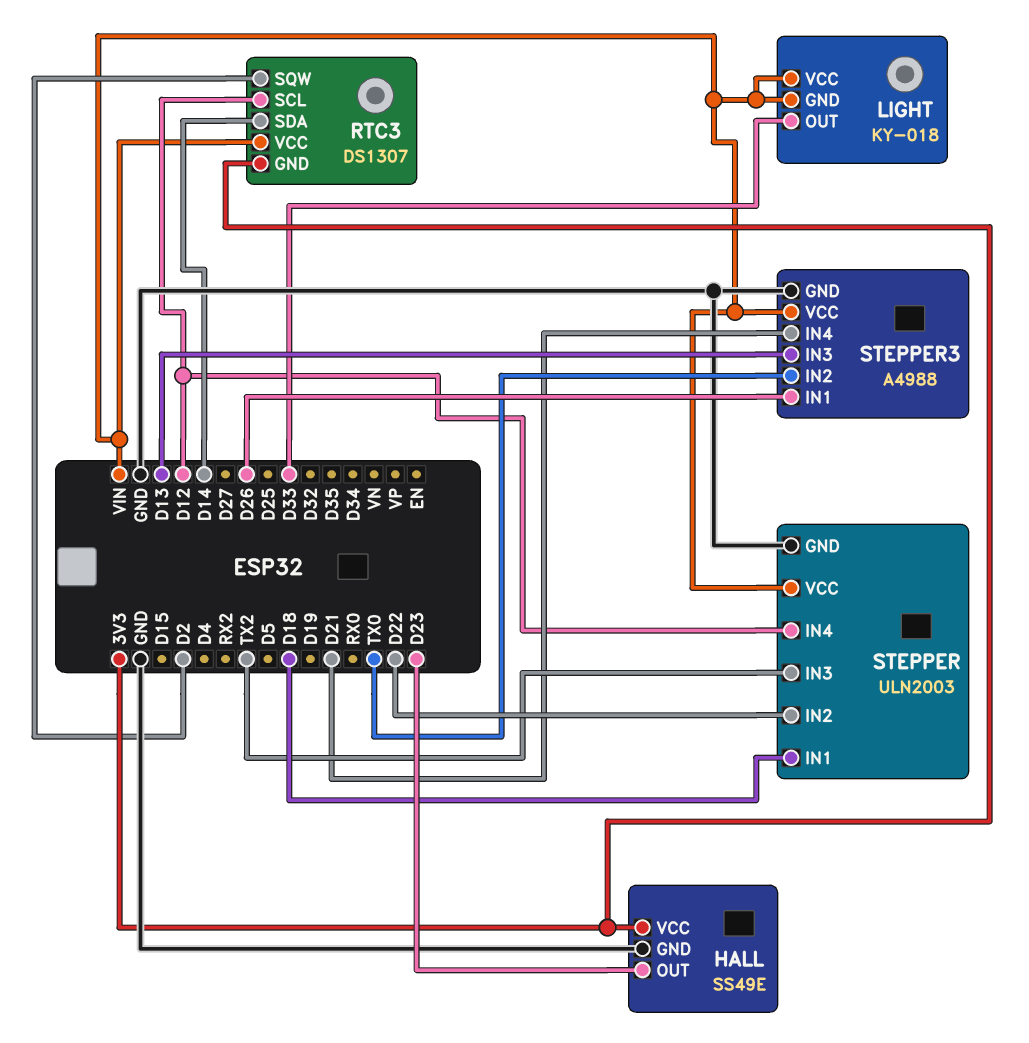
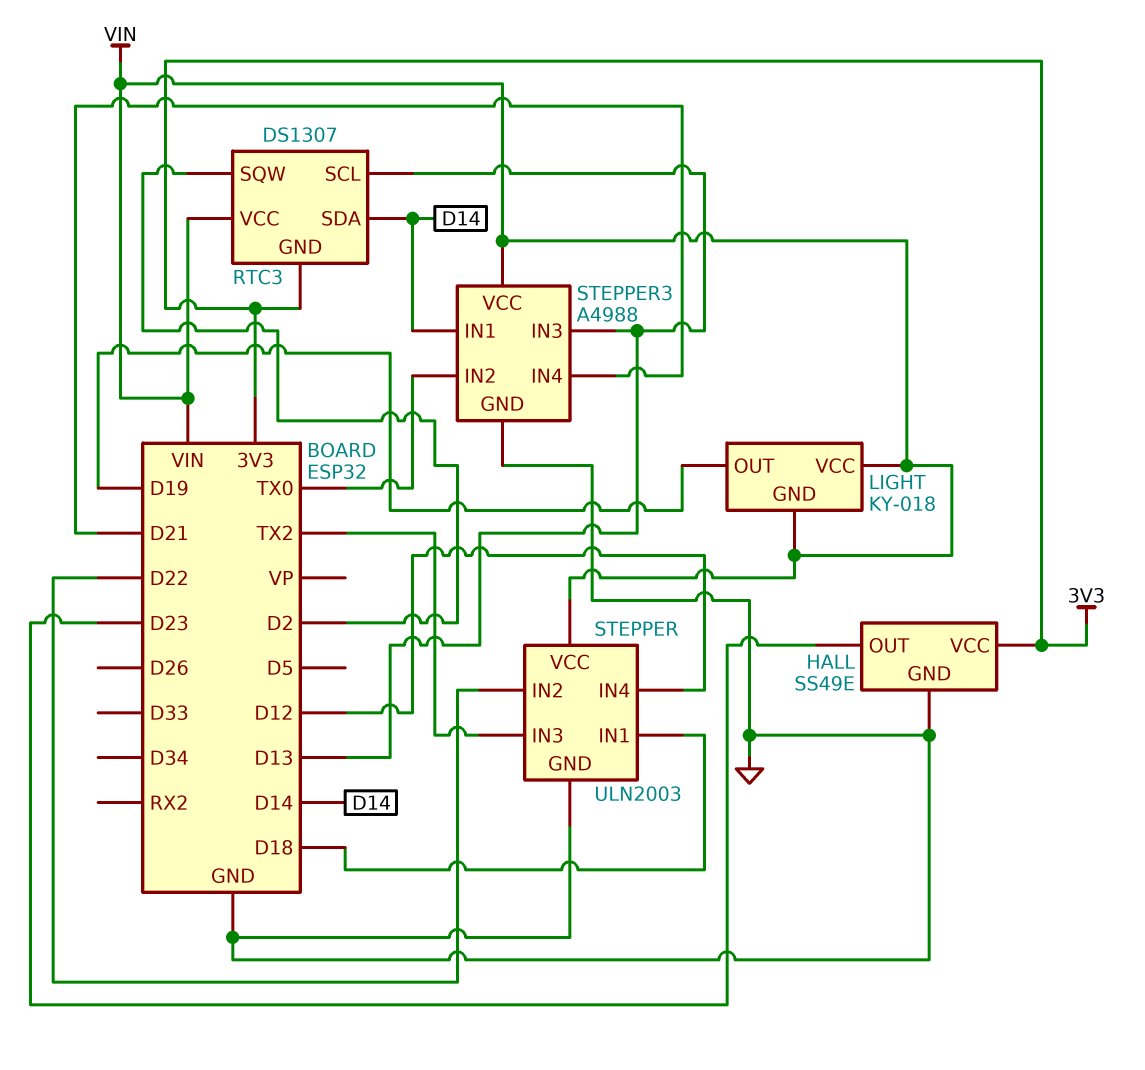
LIGHT pin OUT: D33 -> D19
RTC3 pin SCL: D12 -> D13
STEPPER3 pin IN1: D26 -> D14

